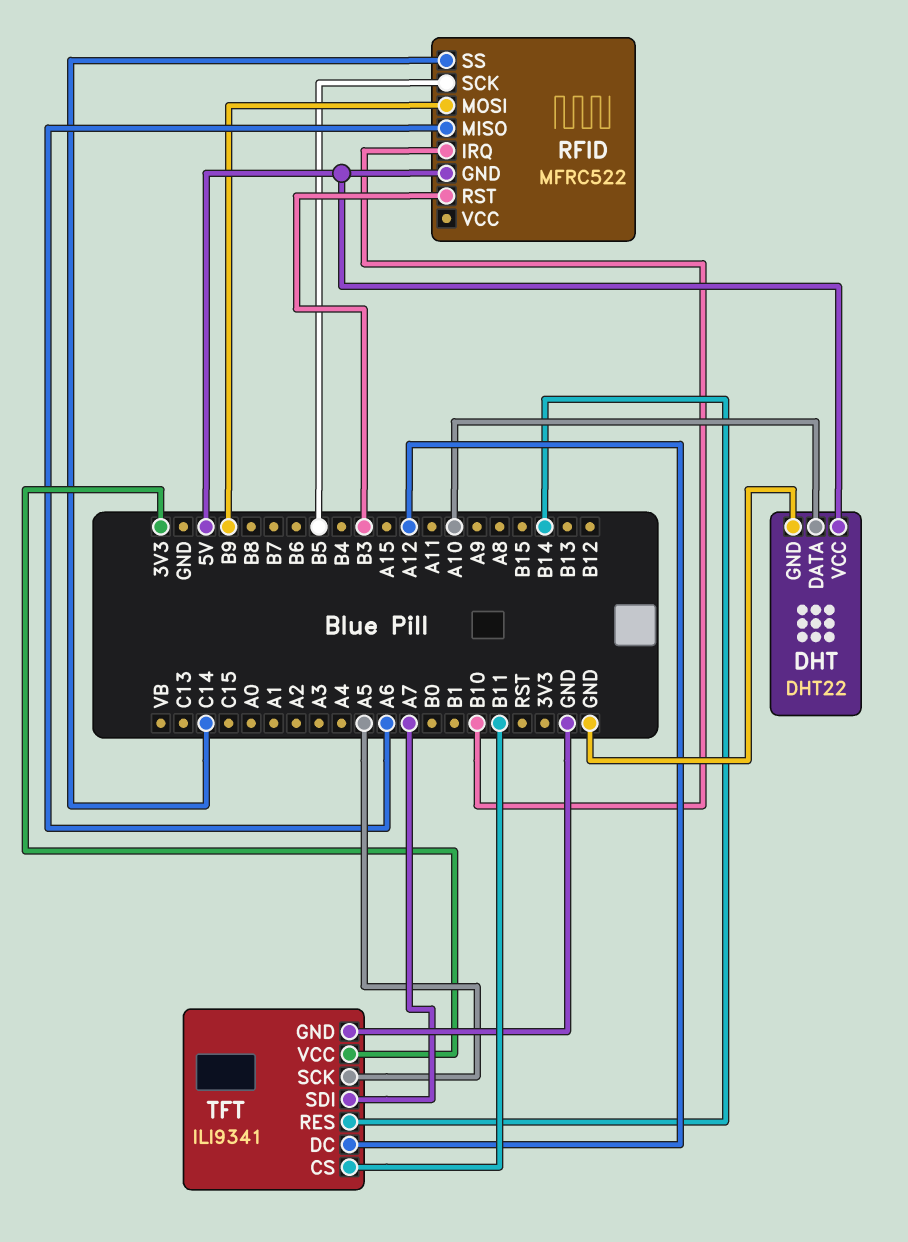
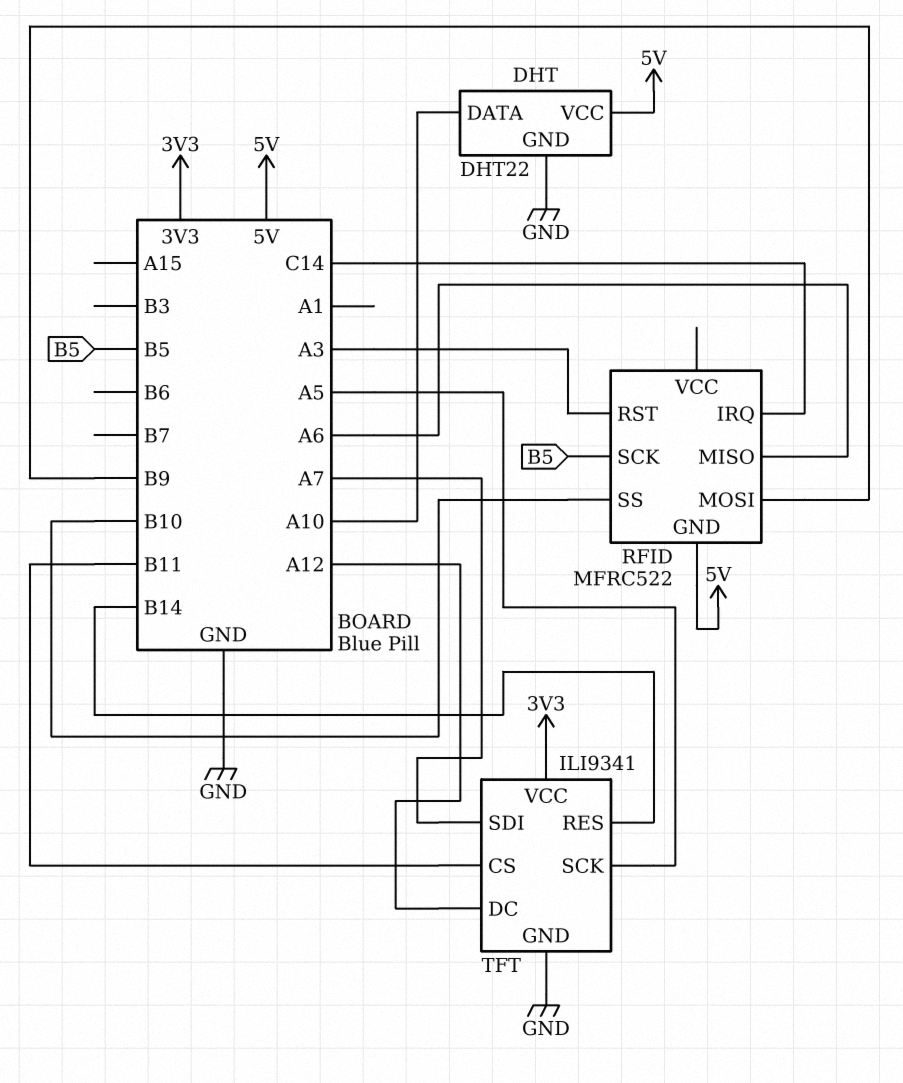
RFID pin IRQ: B10 -> C14
RFID pin RST: B3 -> A3
RFID pin SS: C14 -> B10

